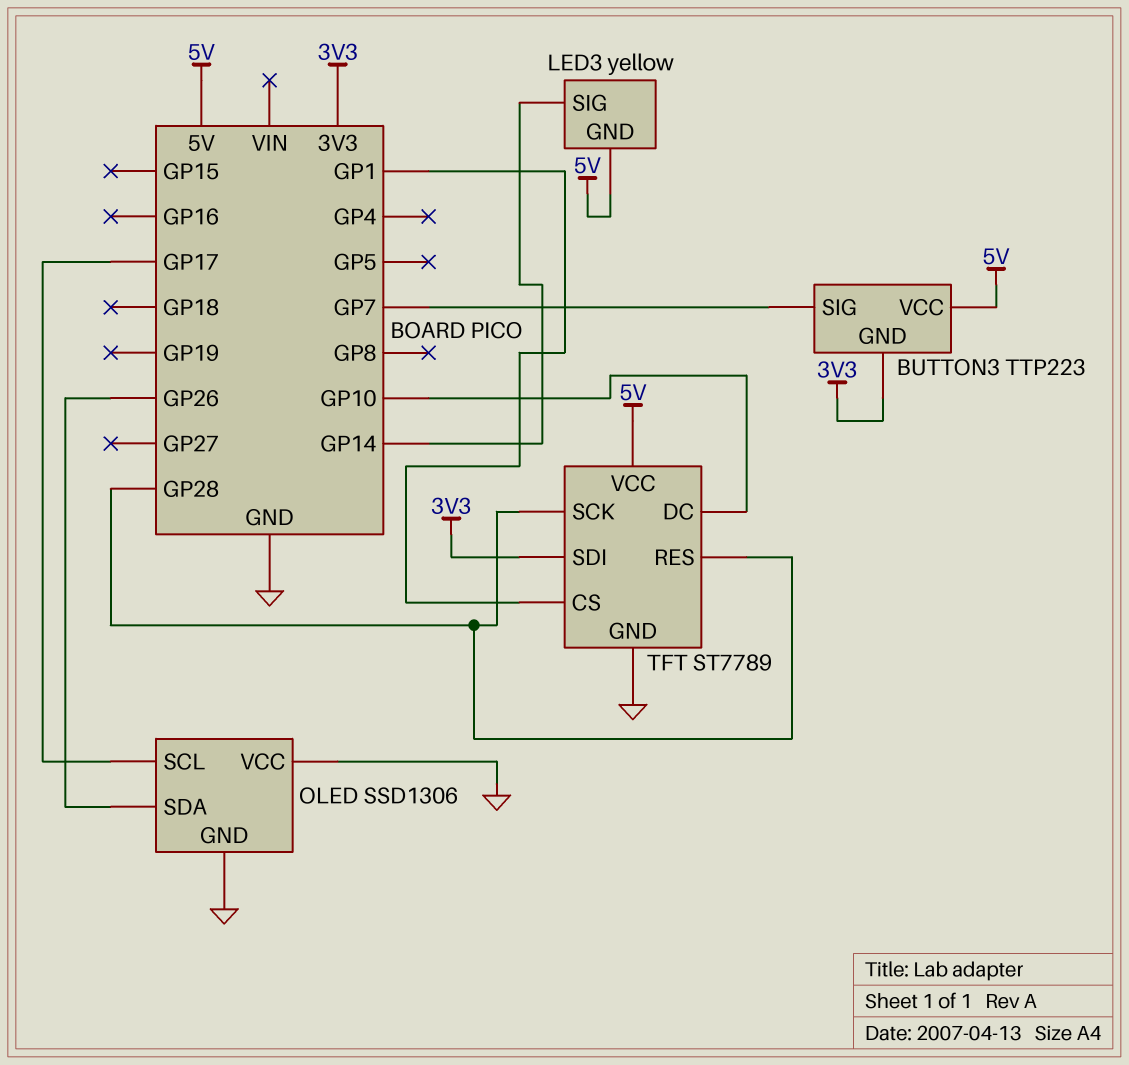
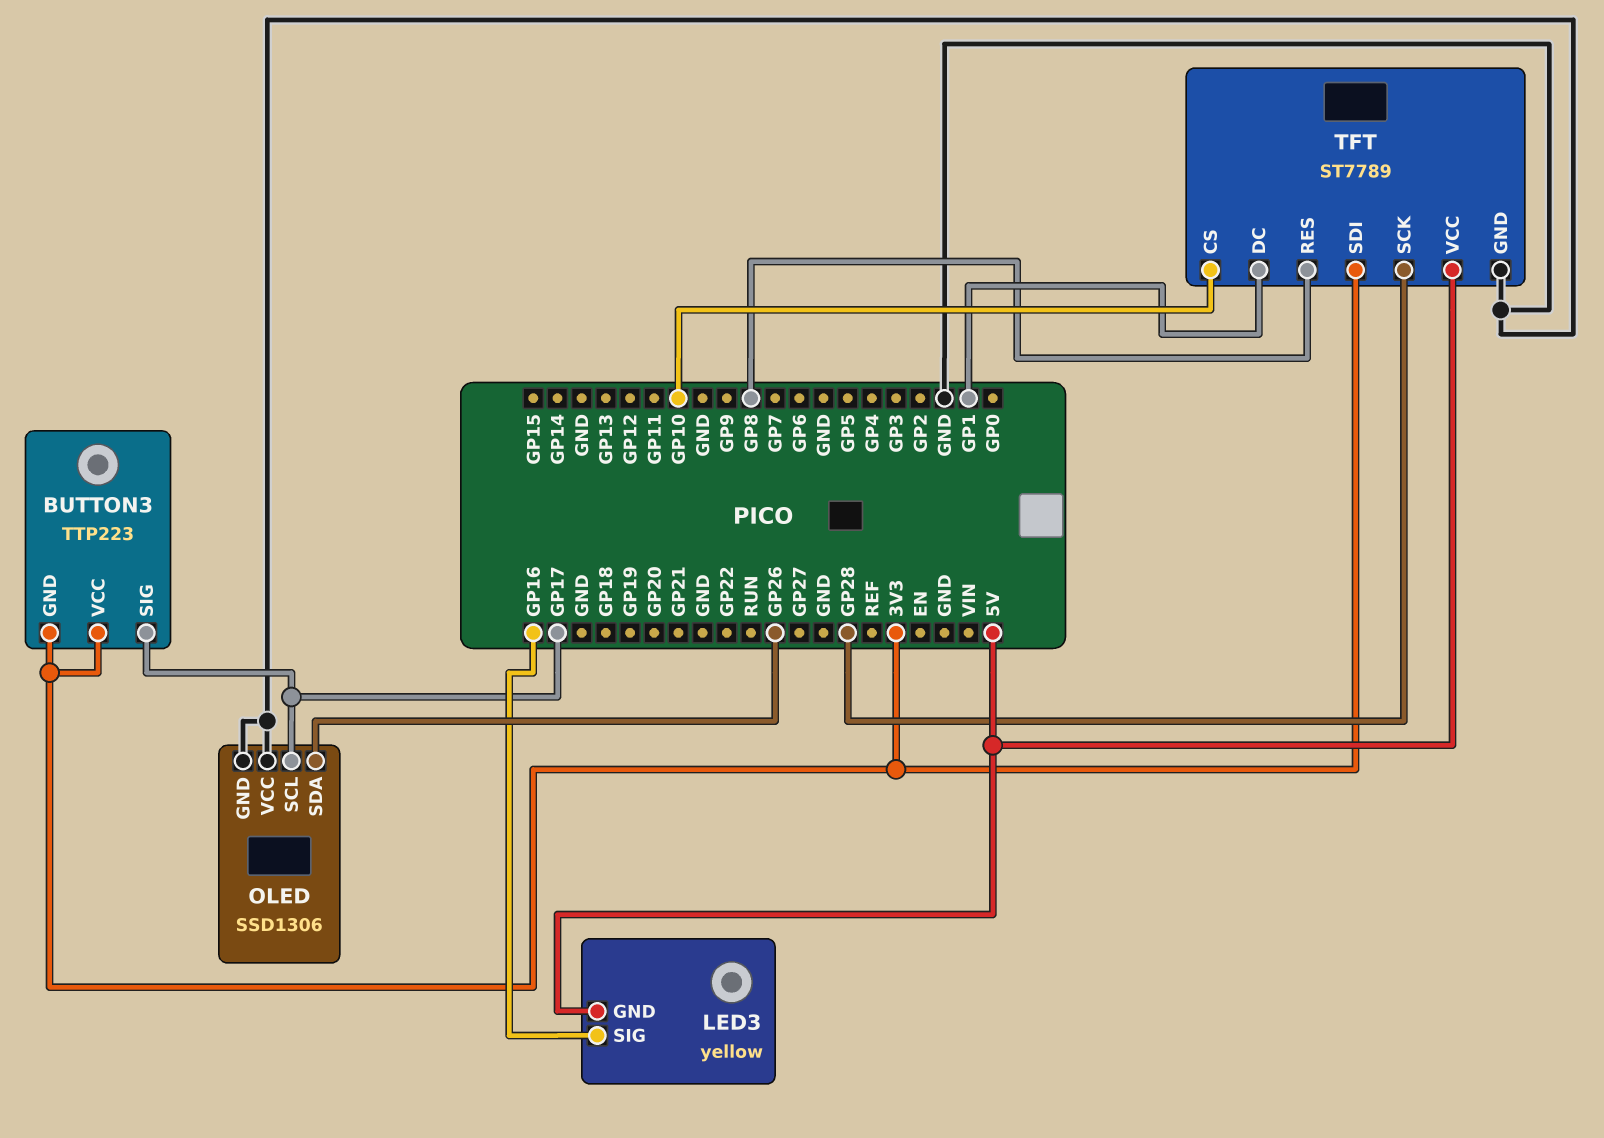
BUTTON3 pin SIG: GP7 -> GP17
BUTTON3 pin VCC: 5V -> 3V3
LED3 pin SIG: GP14 -> GP16
TFT pin CS: GP1 -> GP10
TFT pin DC: GP10 -> GP1
TFT pin RES: GP28 -> GP8

